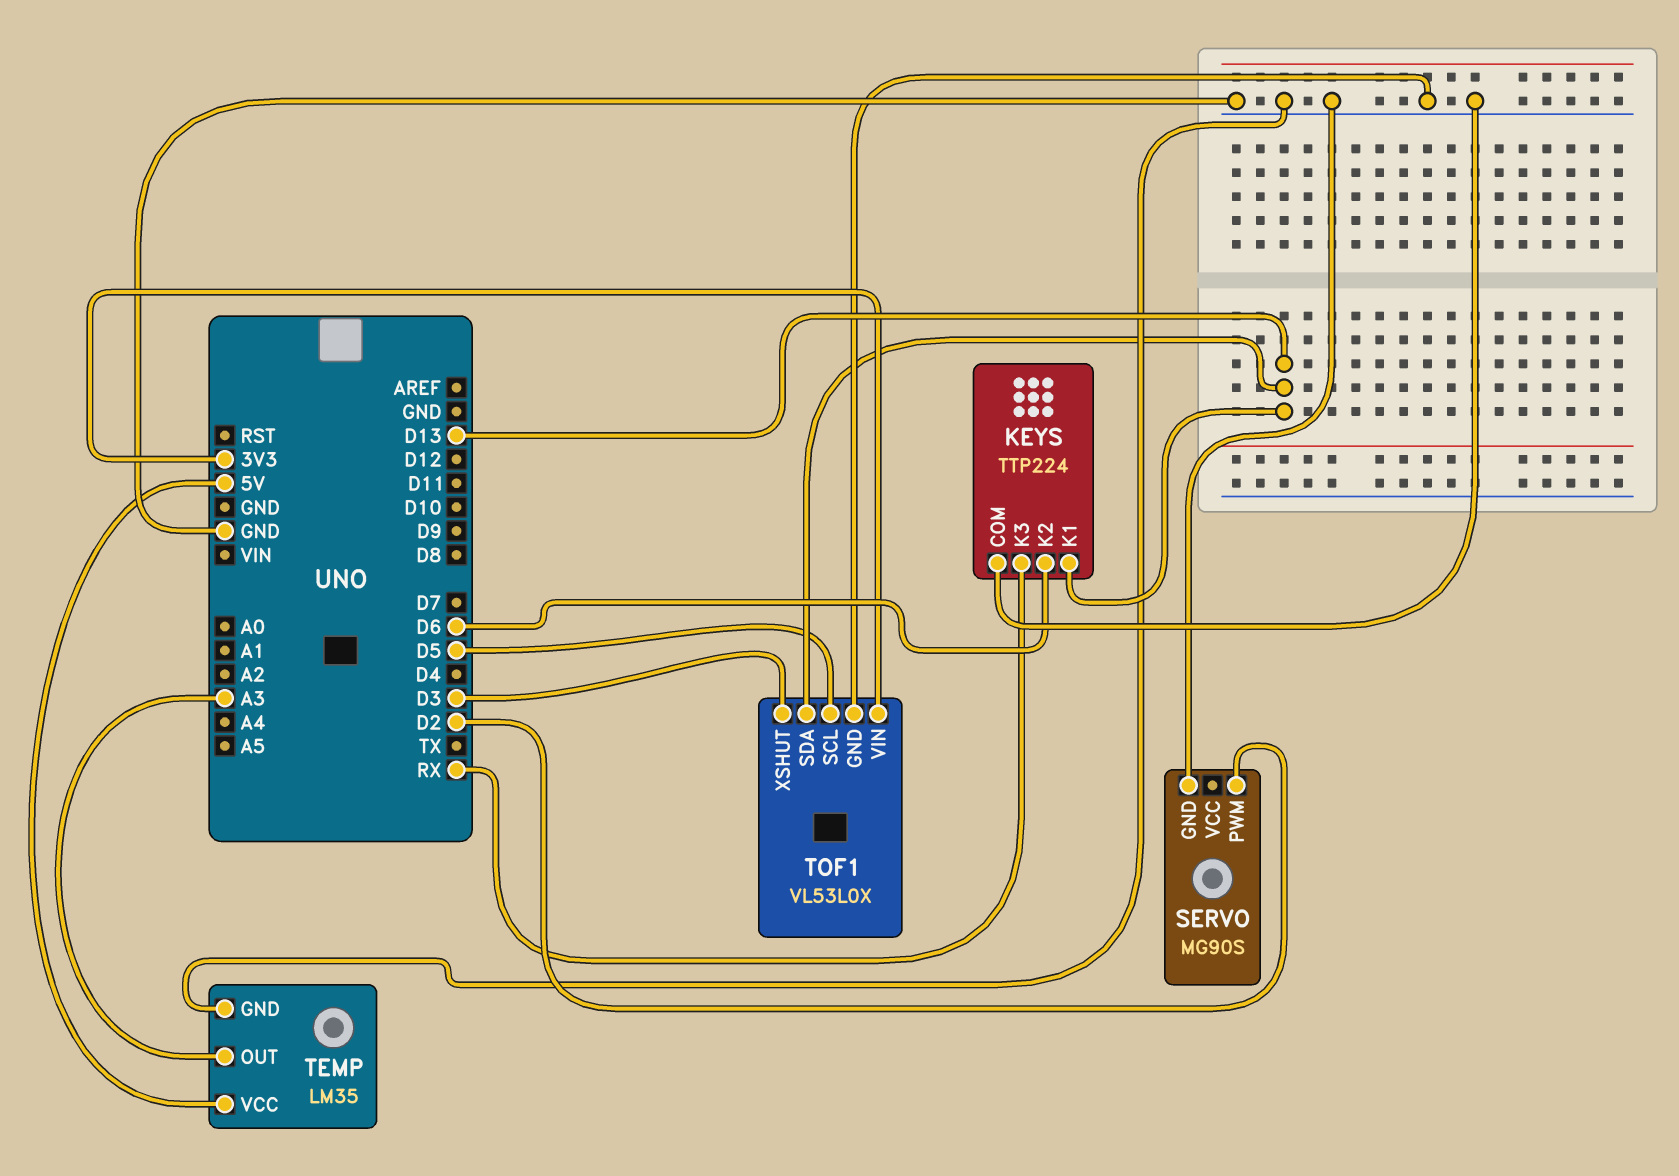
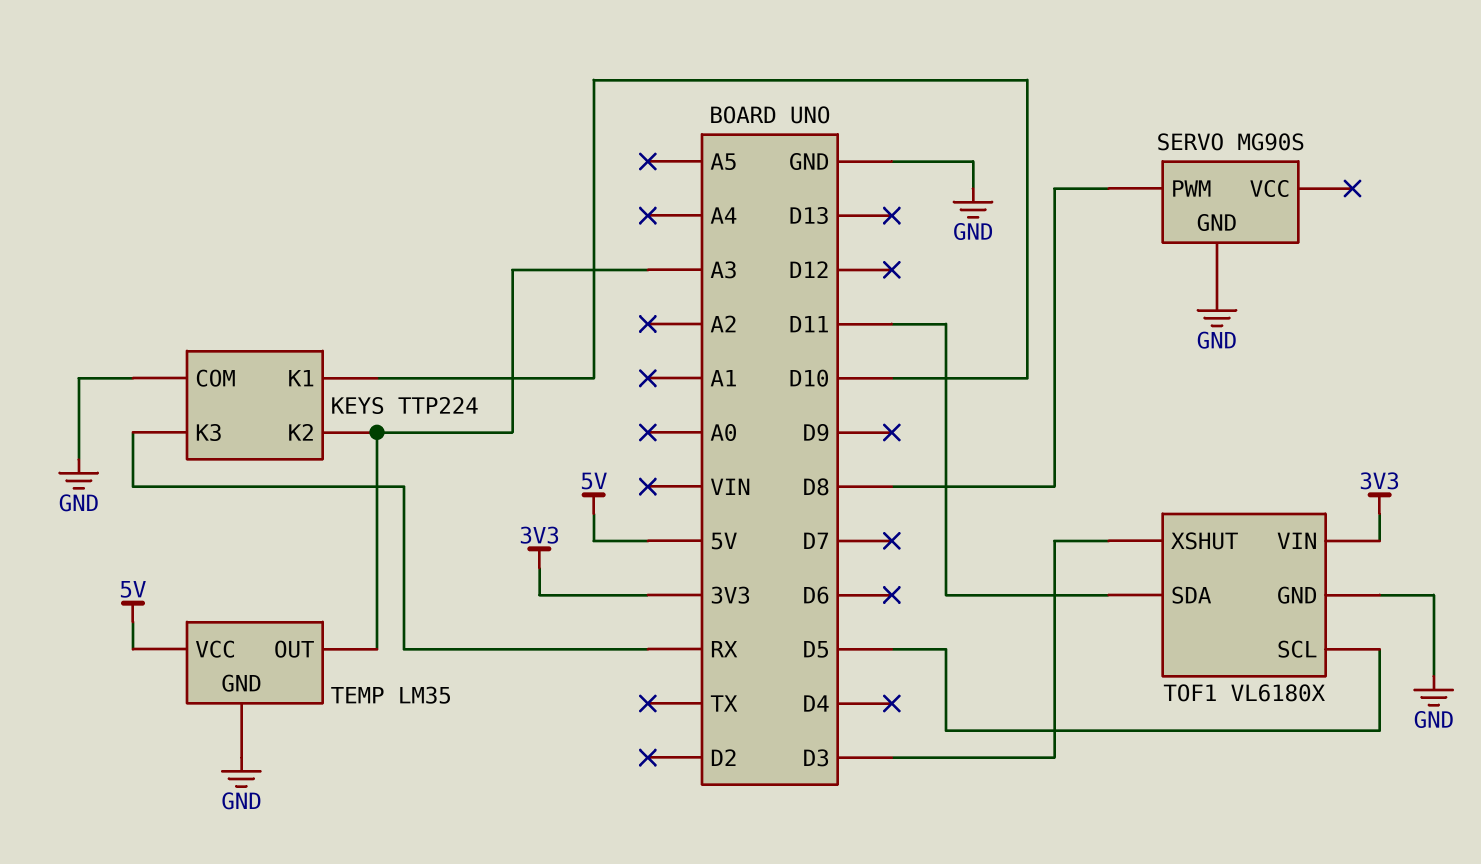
KEYS pin K1: D13 -> D10
KEYS pin K2: D6 -> A3
SERVO pin PWM: D2 -> D8
TOF1: VL53L0X -> VL6180X
TOF1 pin SDA: D13 -> D11

